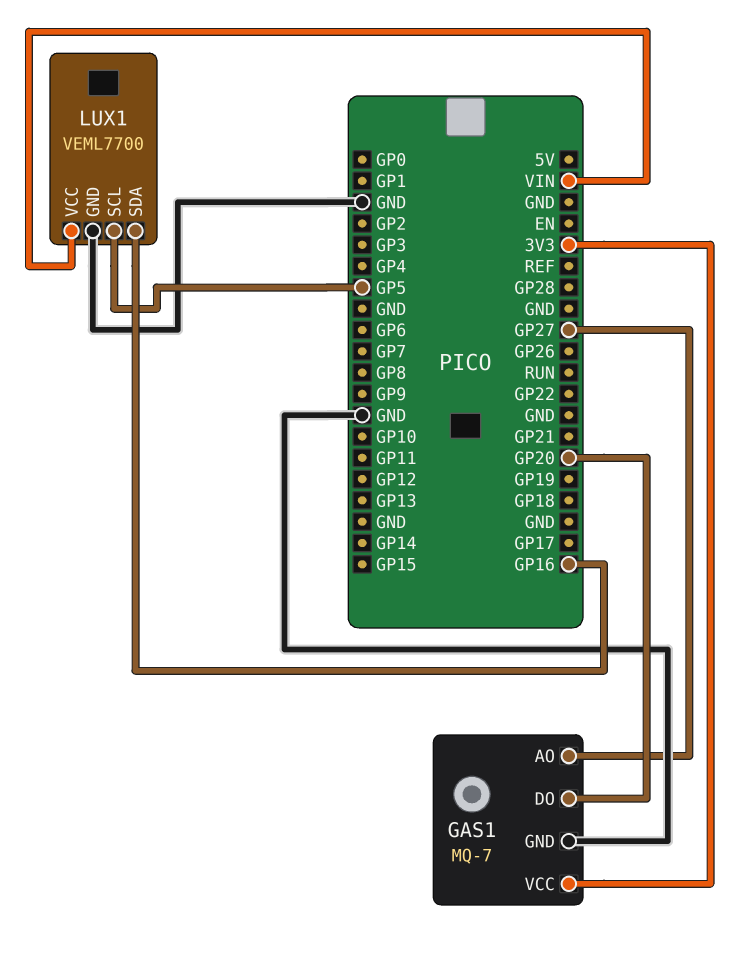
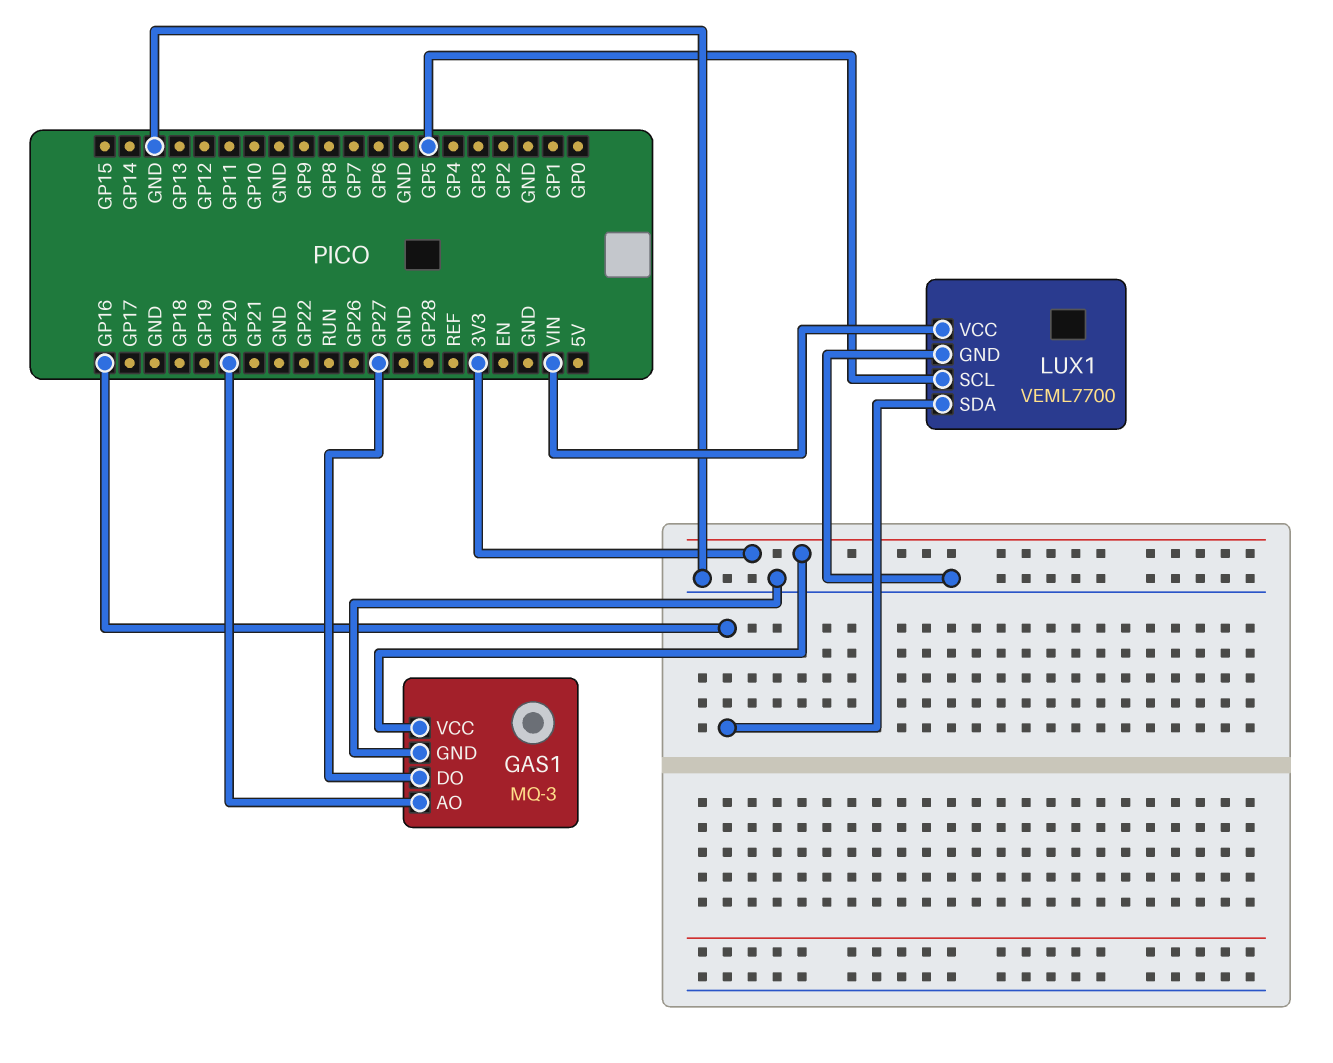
GAS1: MQ-7 -> MQ-3
GAS1 pin AO: GP27 -> GP20
GAS1 pin DO: GP20 -> GP27

